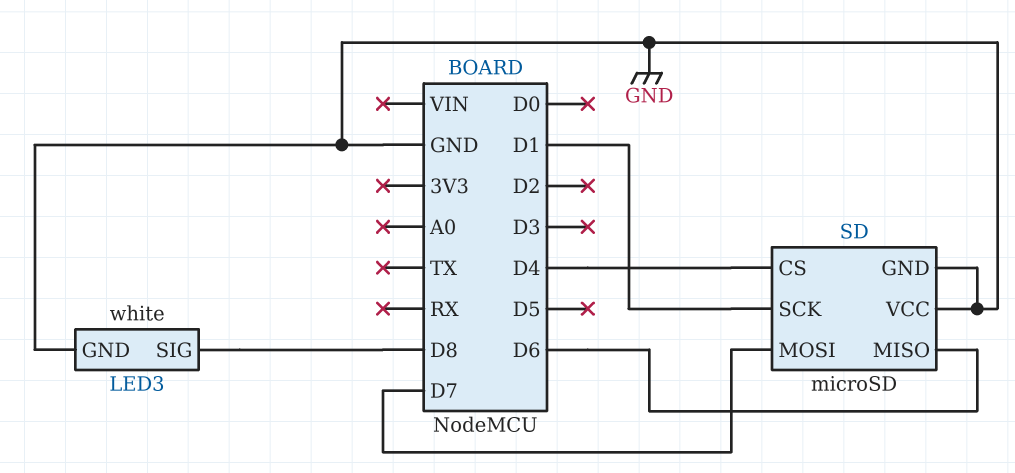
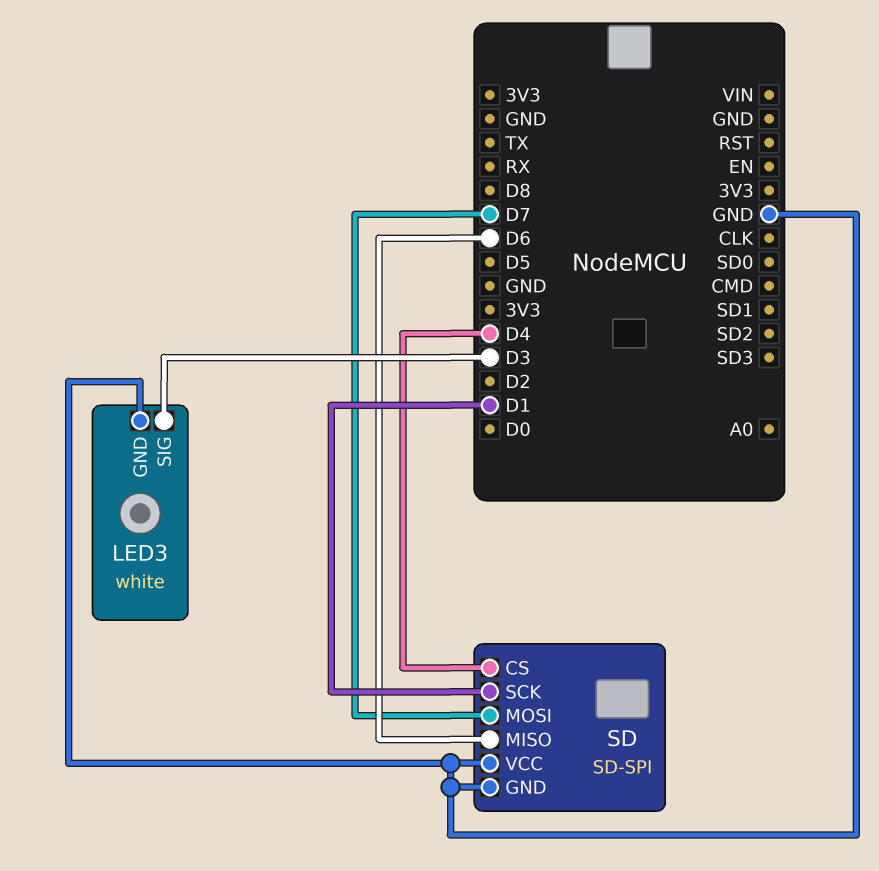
LED3 pin SIG: D8 -> D3
SD: microSD -> SD-SPI

